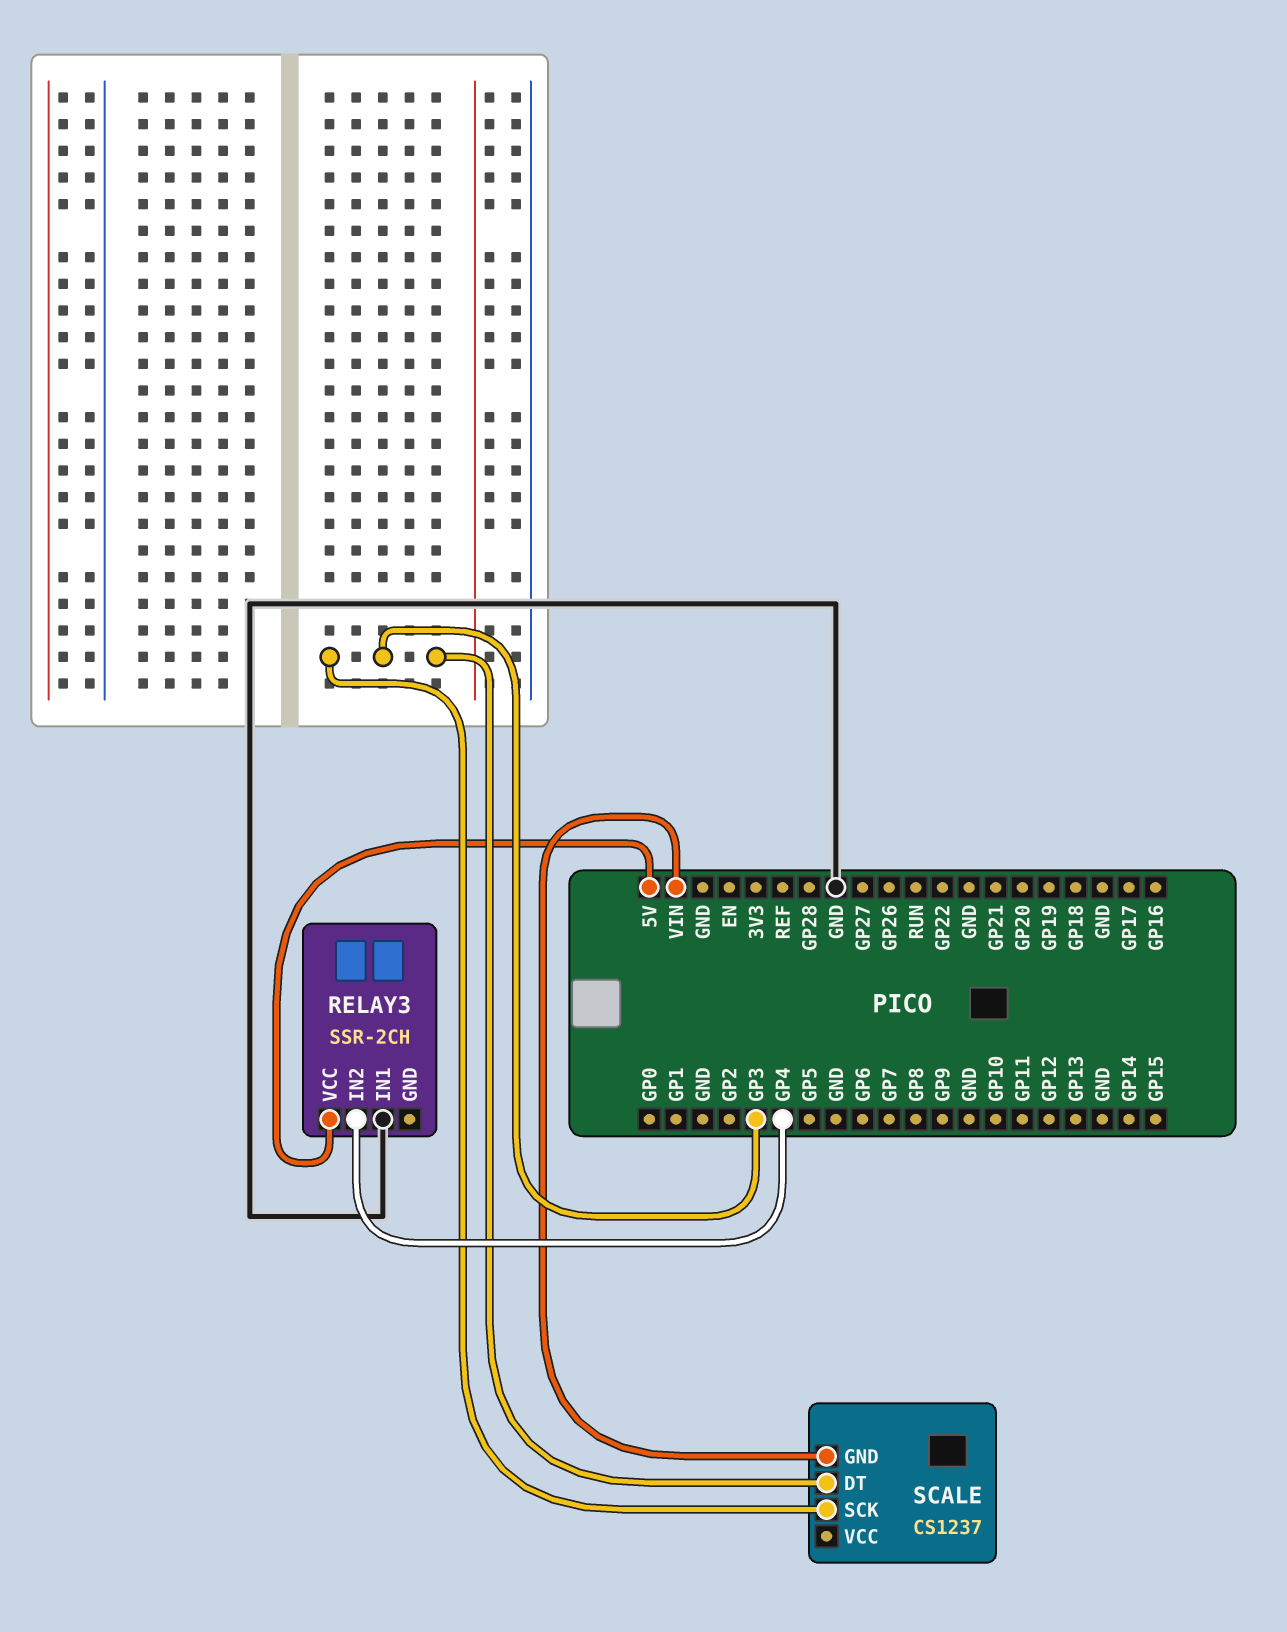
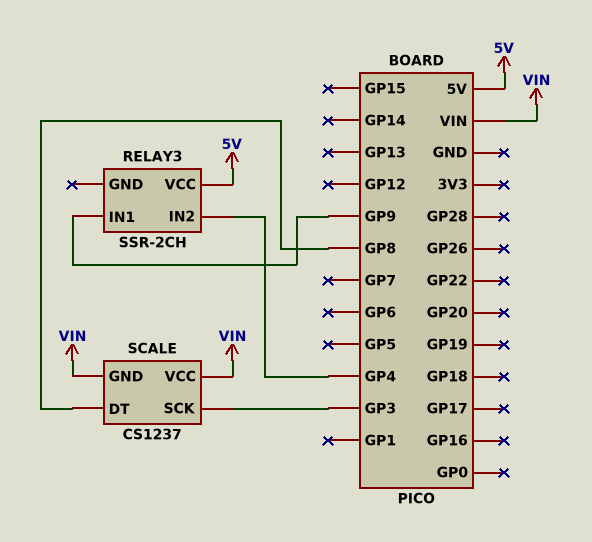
RELAY3 pin IN1: GND -> GP9
SCALE pin DT: GP3 -> GP8
SCALE pin VCC: none -> VIN

